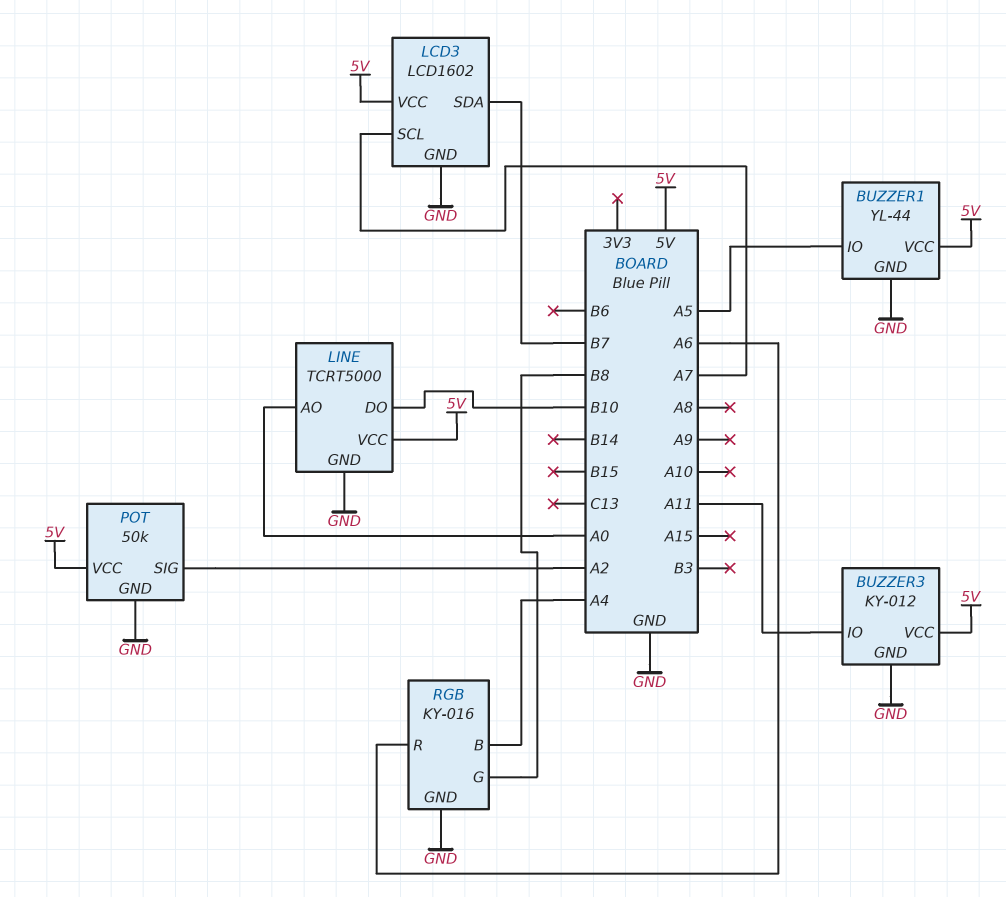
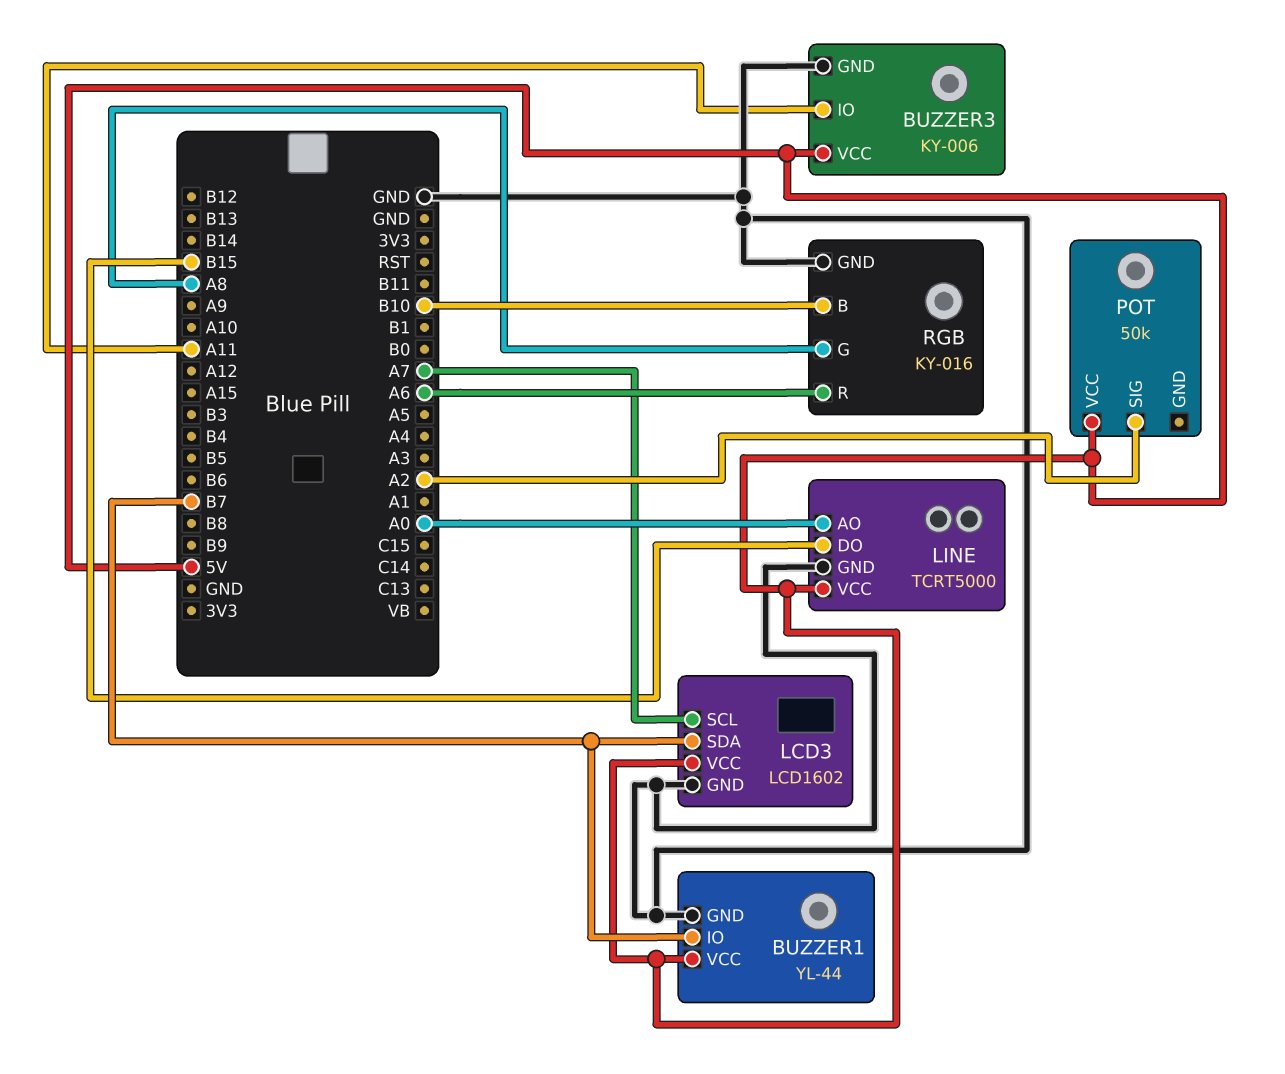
BUZZER1 pin IO: A5 -> B7
BUZZER3: KY-012 -> KY-006
LINE pin DO: B10 -> B15
POT pin GND: GND -> none
RGB pin B: A4 -> B10
RGB pin G: B8 -> A8

